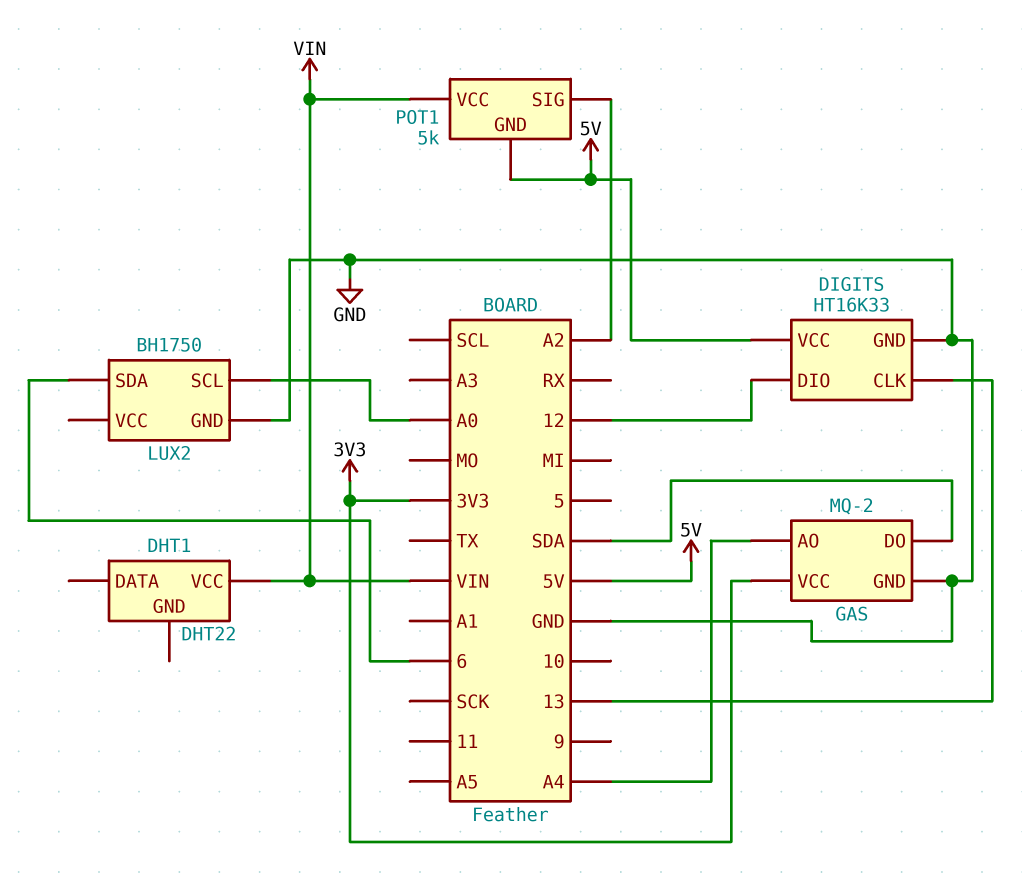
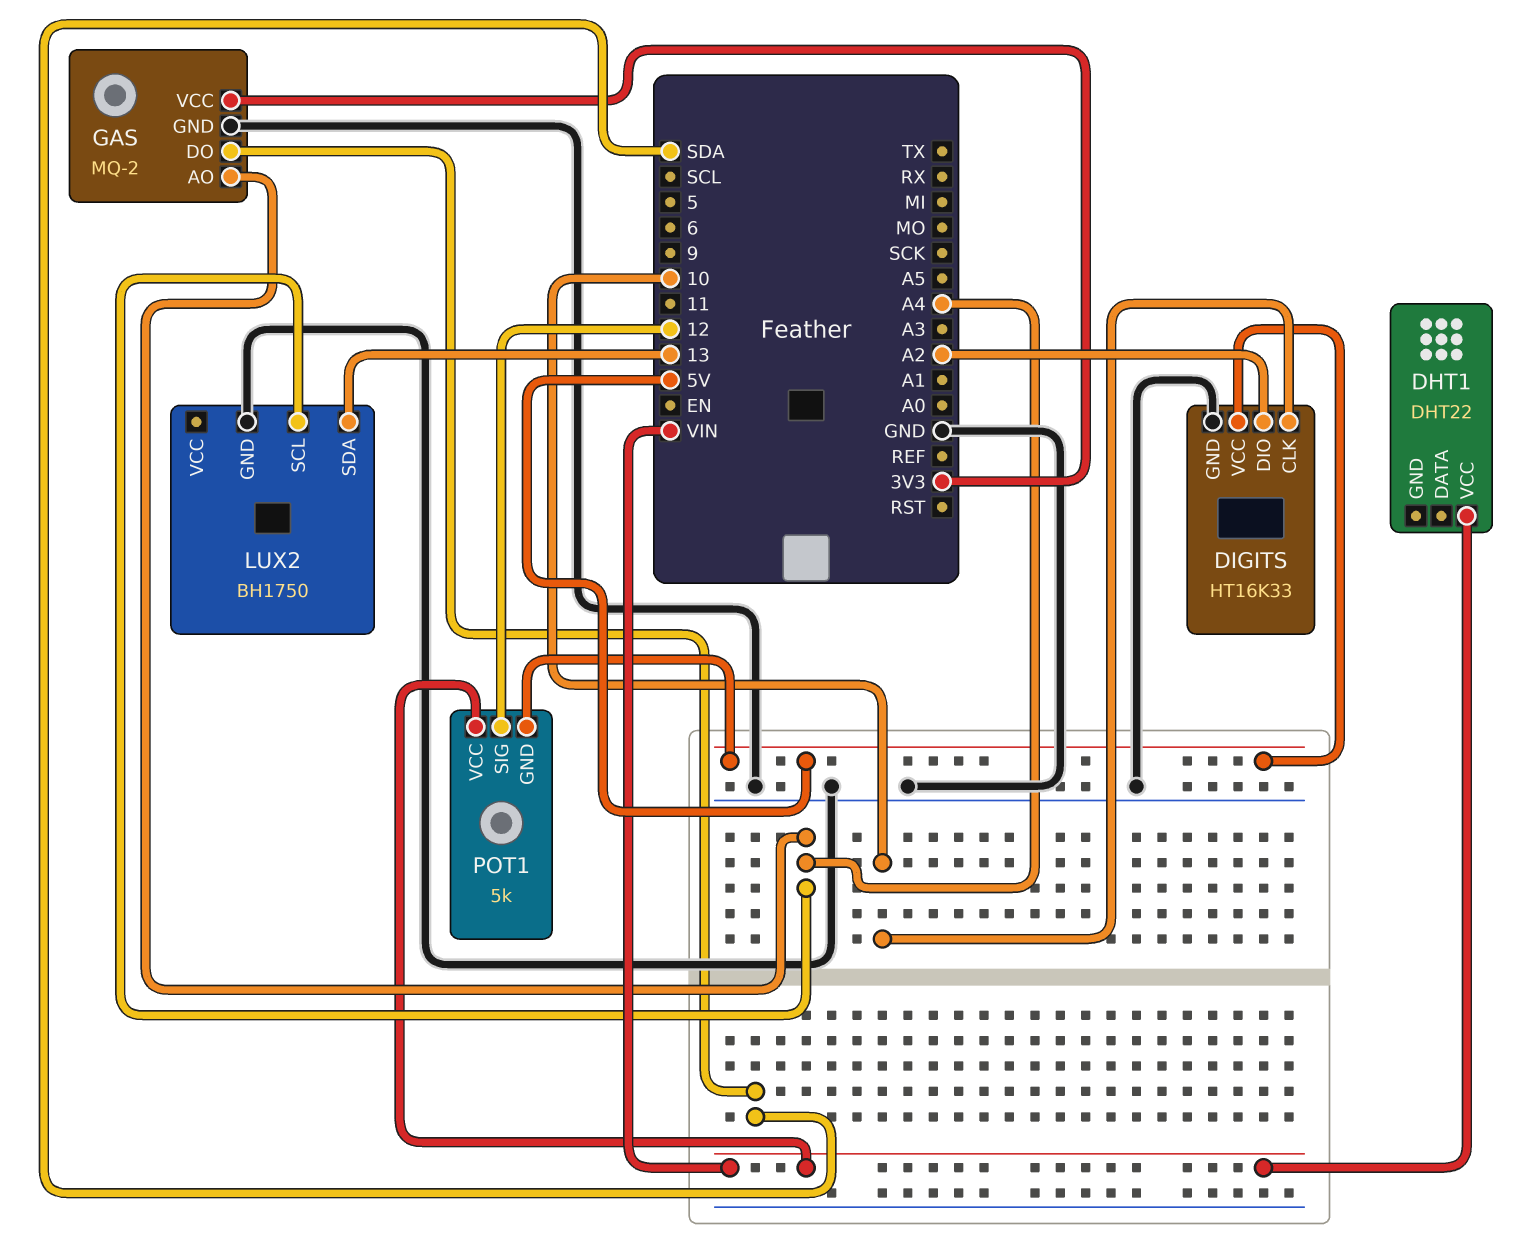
DIGITS pin CLK: 13 -> 10
DIGITS pin DIO: 12 -> A2
LUX2 pin SCL: A0 -> A4
LUX2 pin SDA: 6 -> 13
POT1 pin SIG: A2 -> 12

